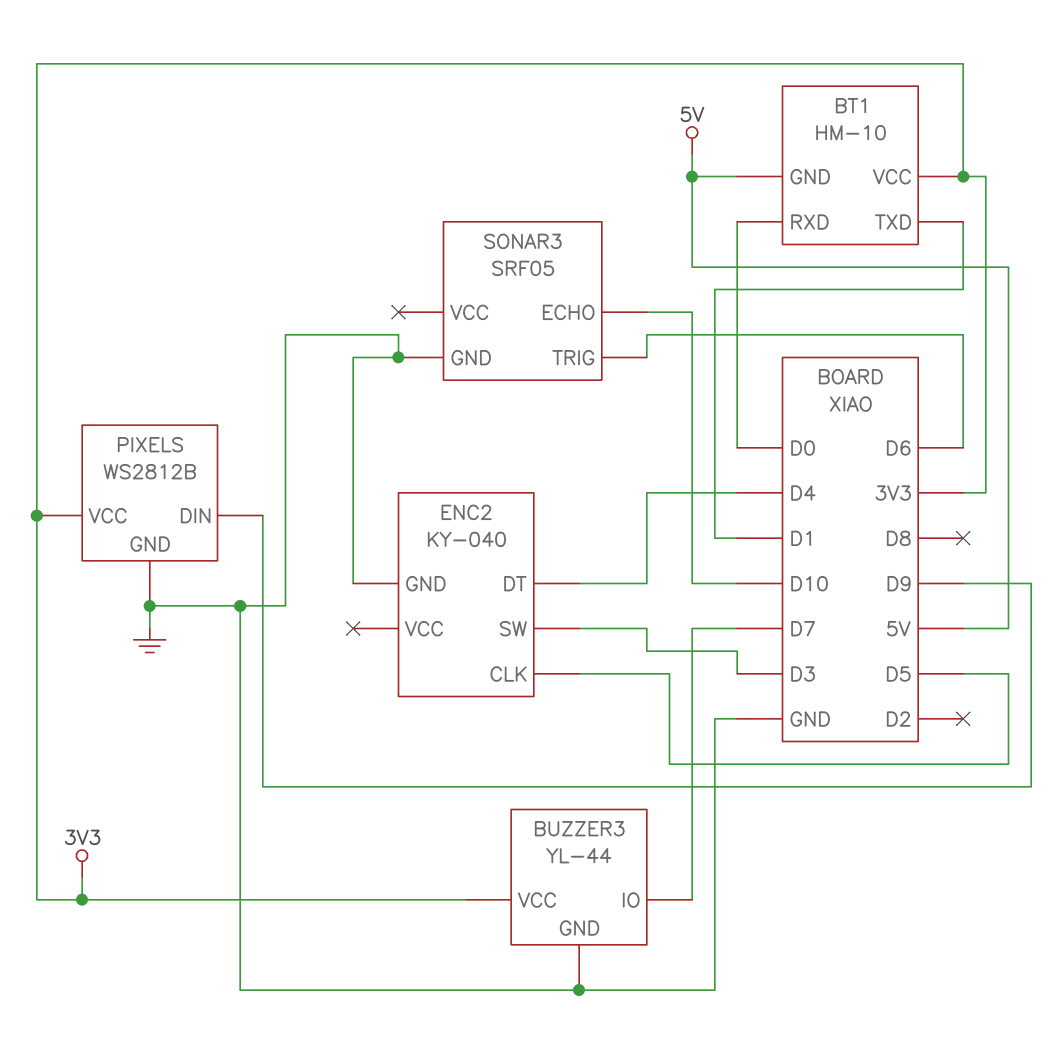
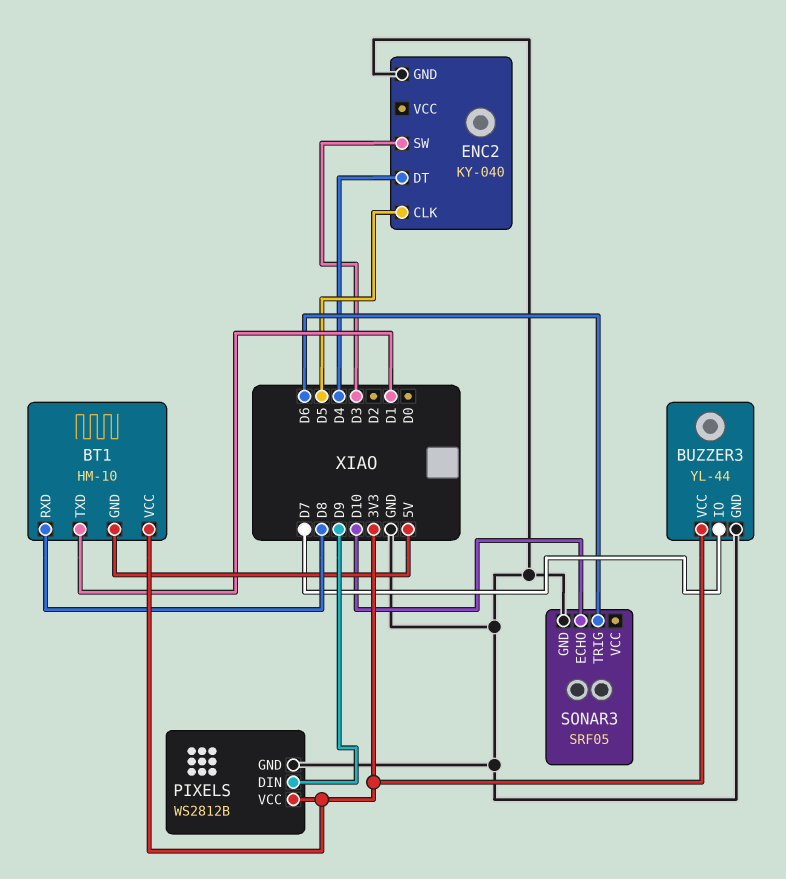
BT1 pin RXD: D0 -> D8

